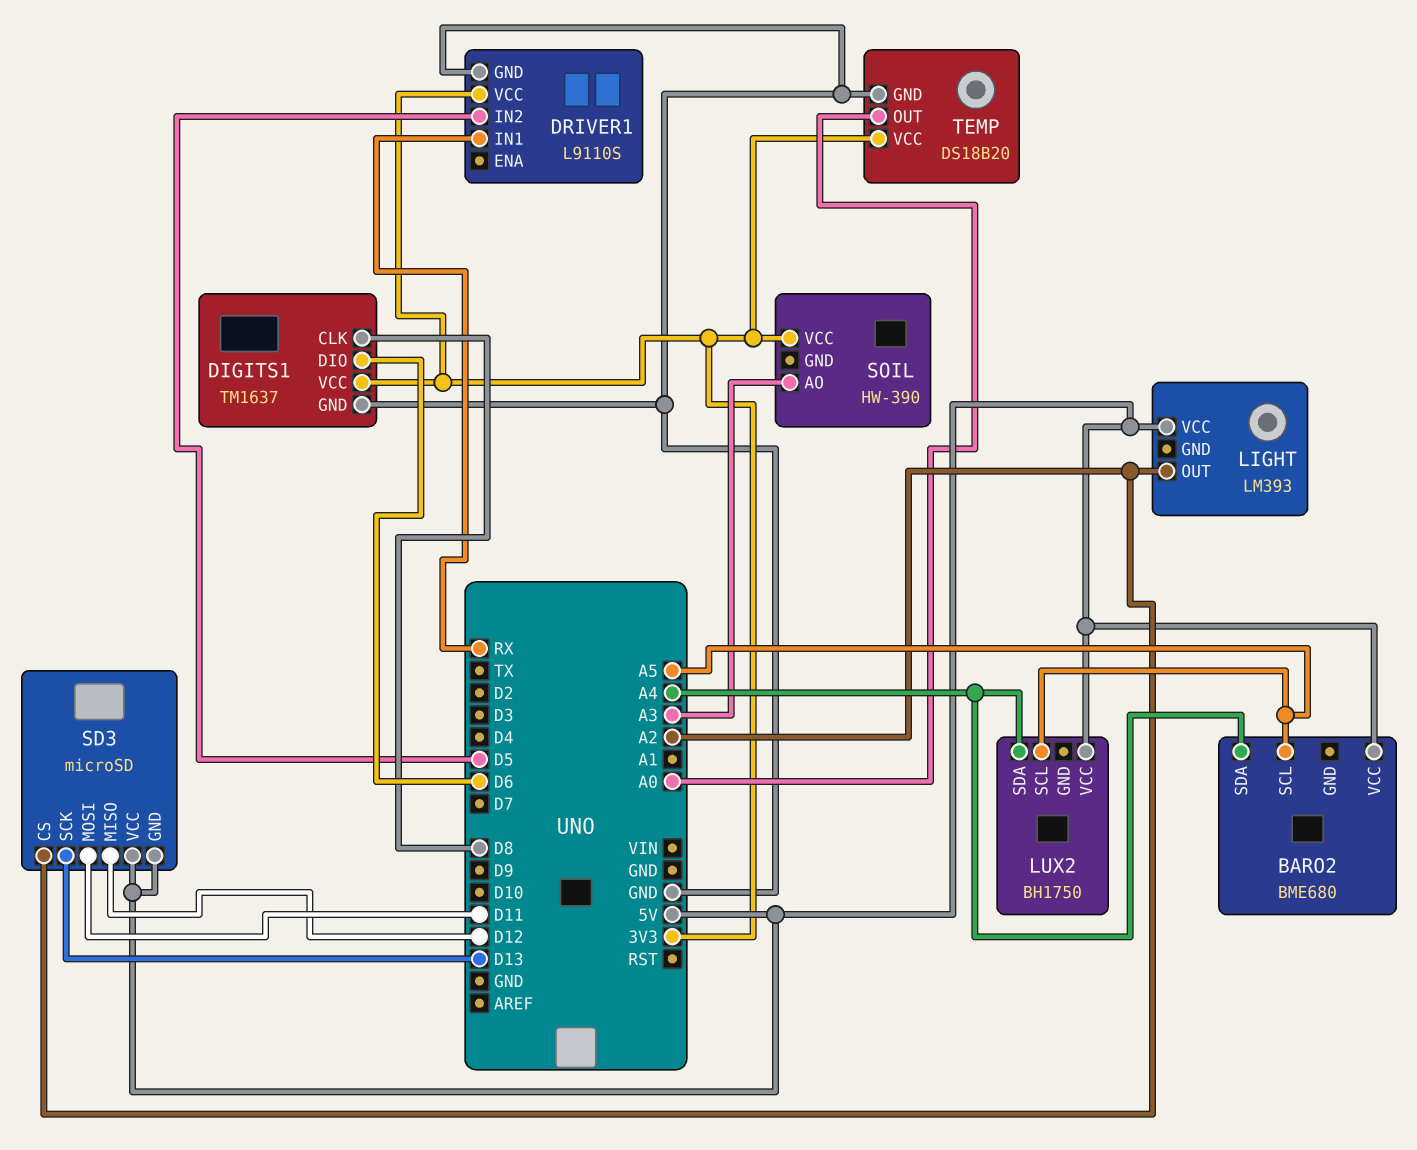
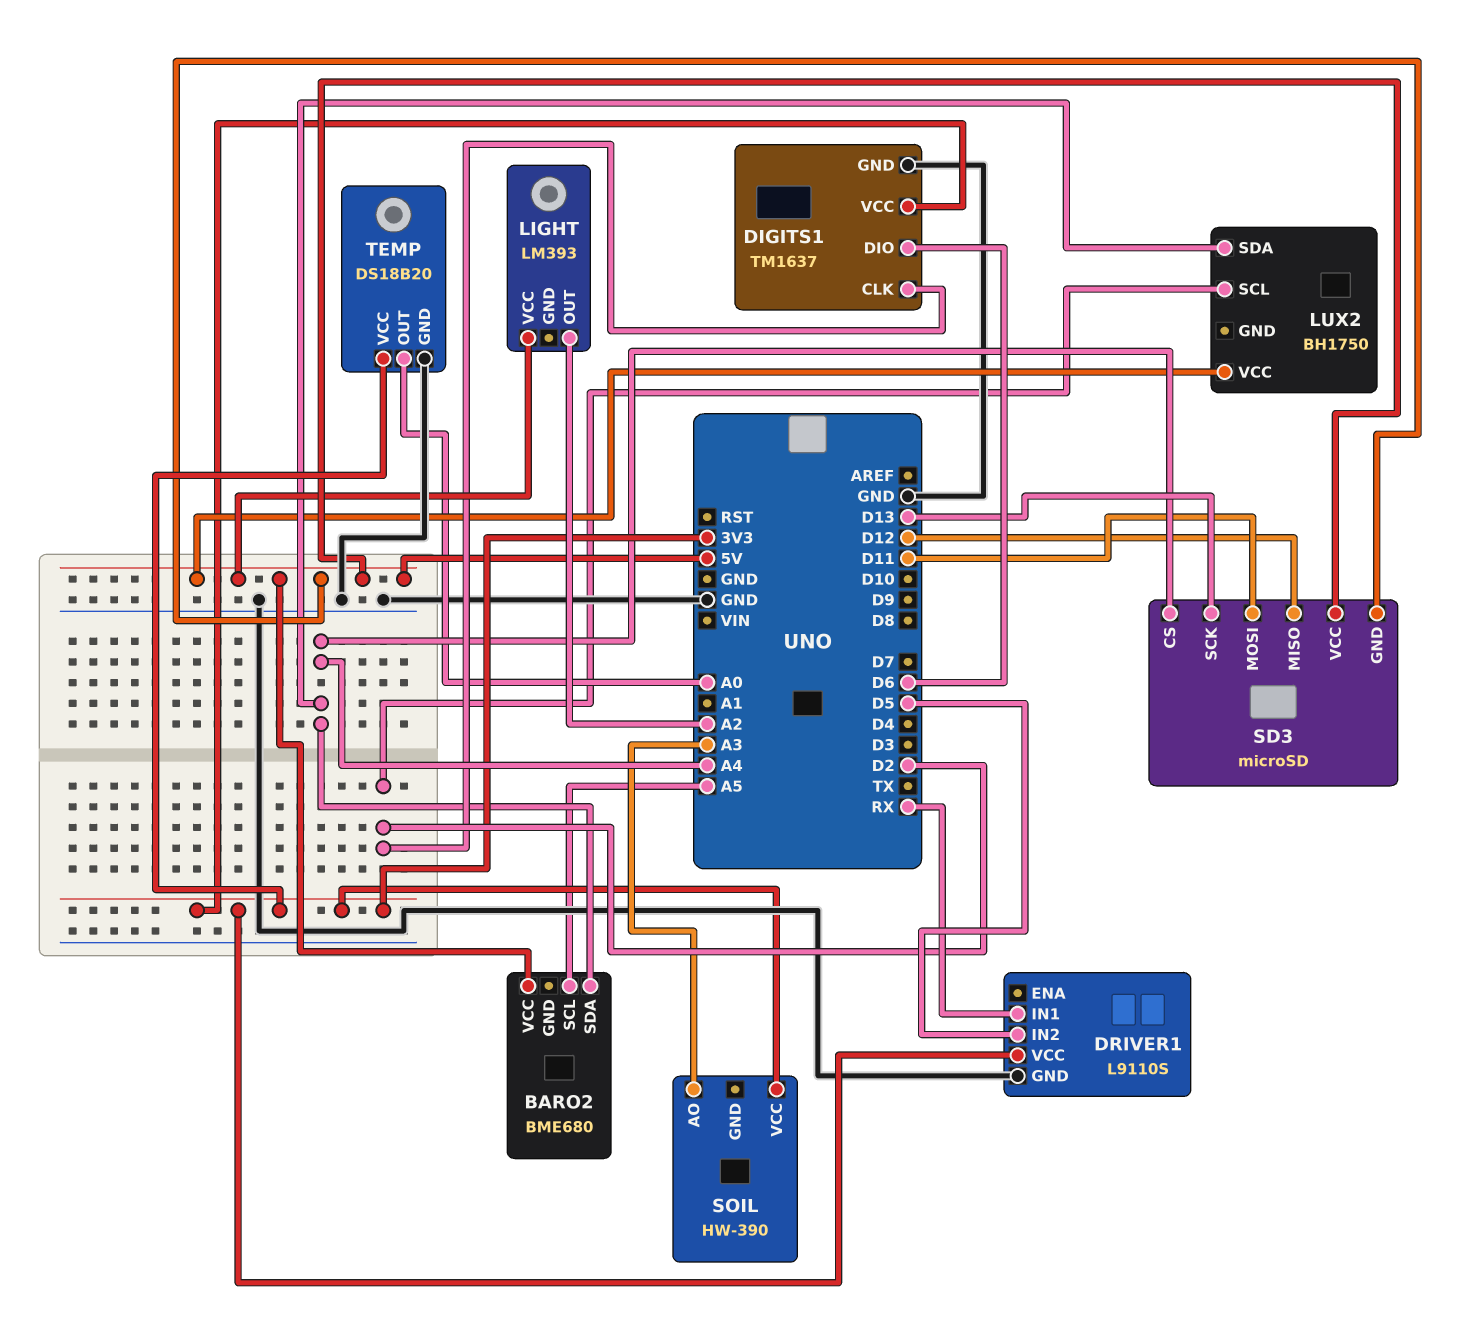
DIGITS1 pin CLK: D8 -> D2
LUX2 pin SCL: A5 -> D2
SD3 pin CS: A2 -> A4

